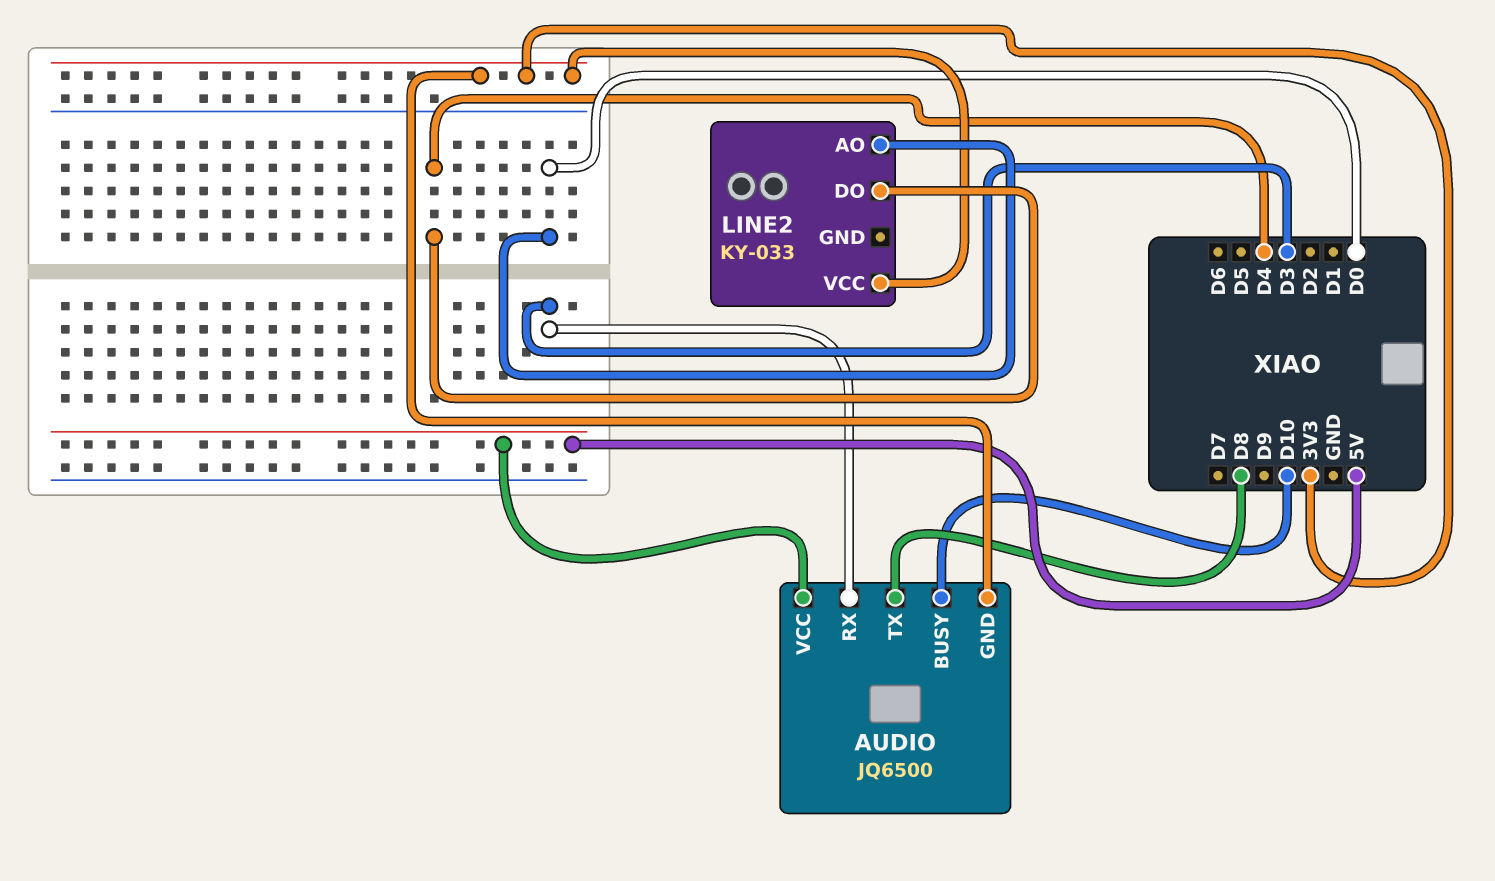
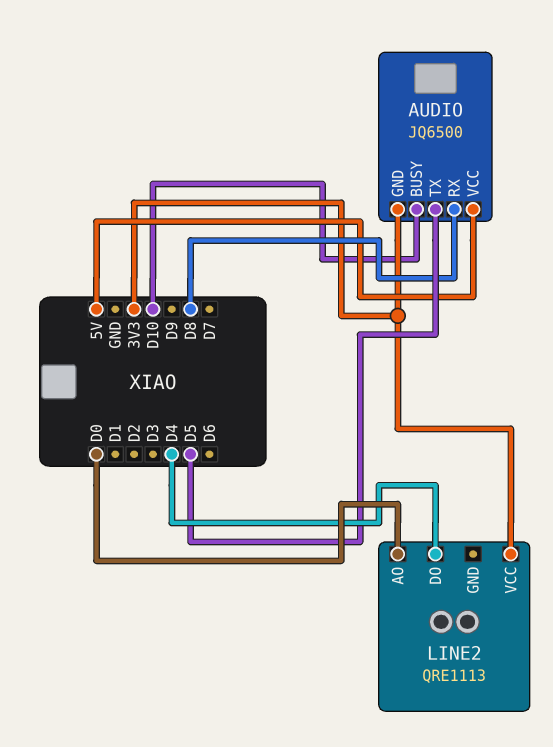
AUDIO pin RX: D3 -> D8
AUDIO pin TX: D8 -> D5
LINE2: KY-033 -> QRE1113

